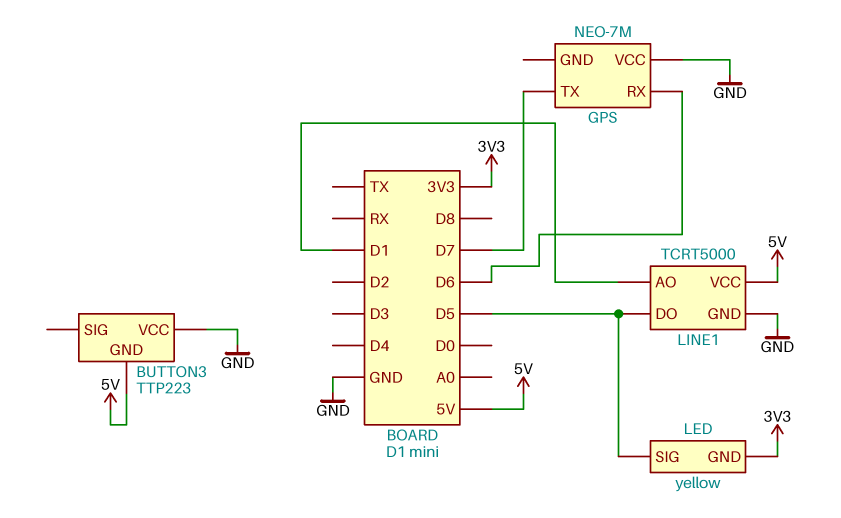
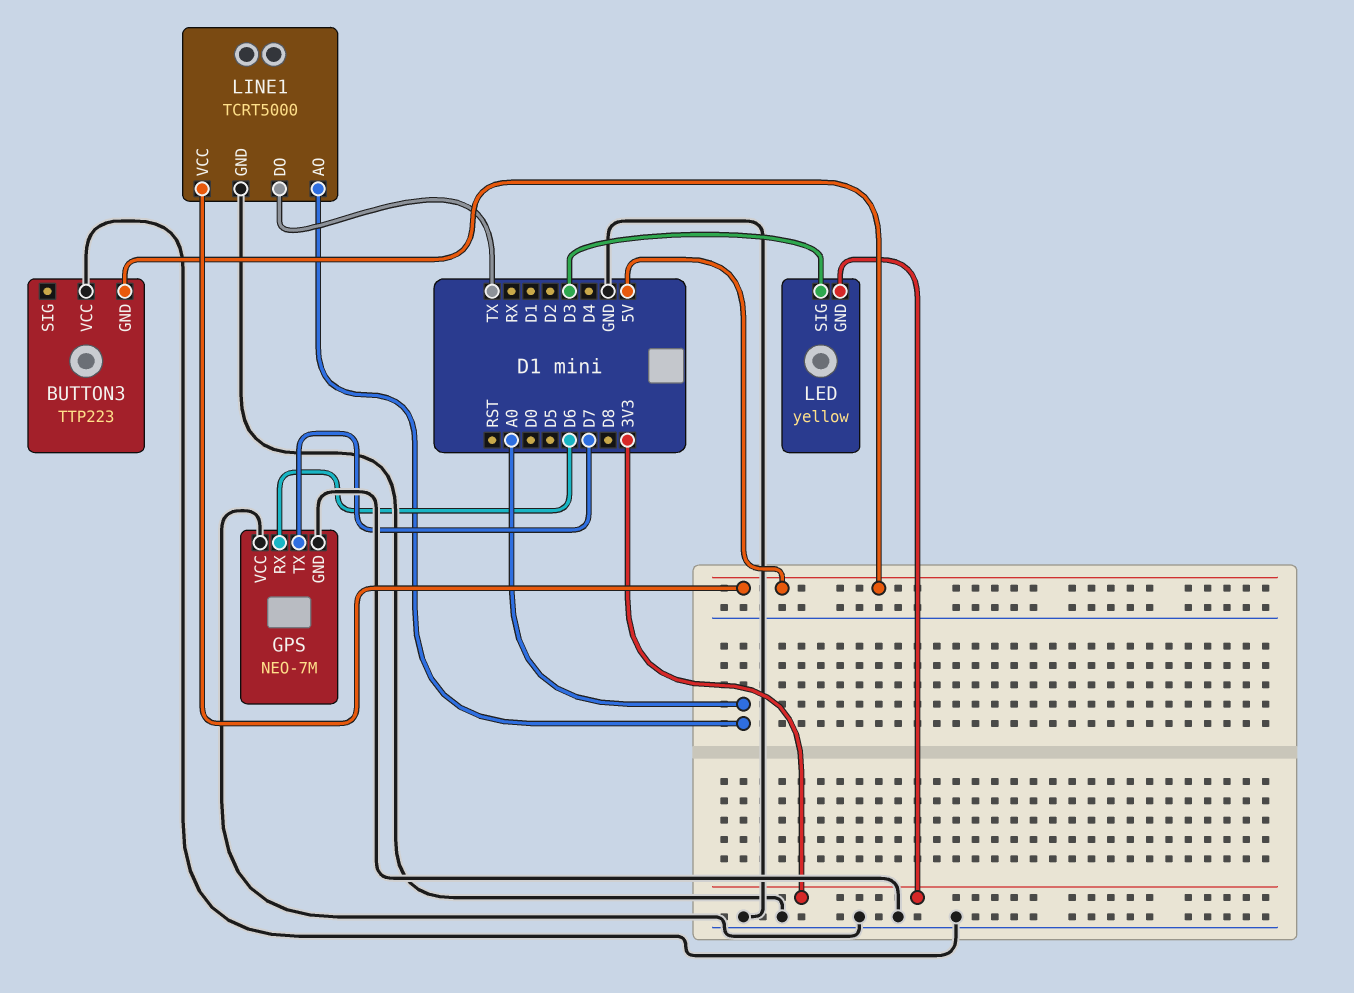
GPS pin GND: none -> GND
LED pin SIG: D5 -> D3
LINE1 pin AO: D1 -> A0
LINE1 pin DO: D5 -> TX

